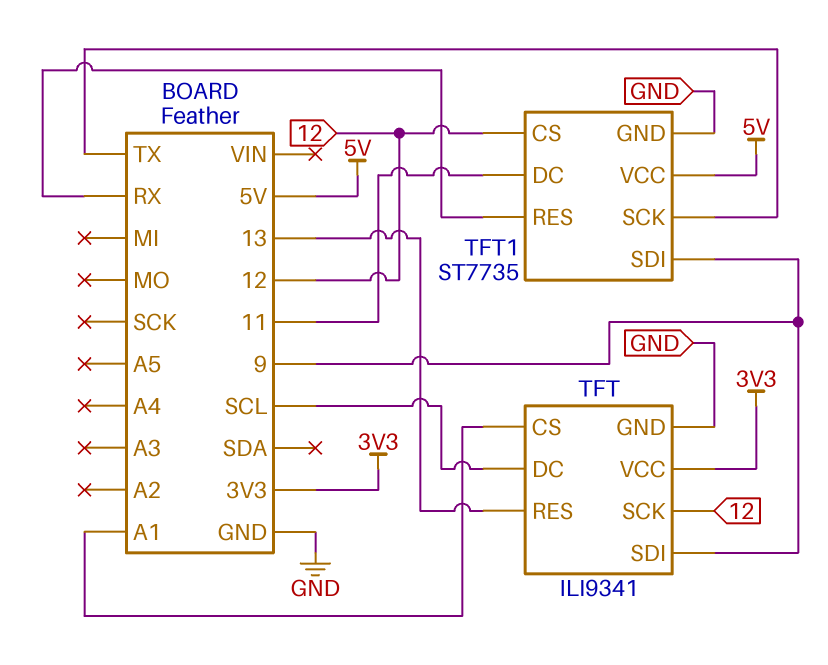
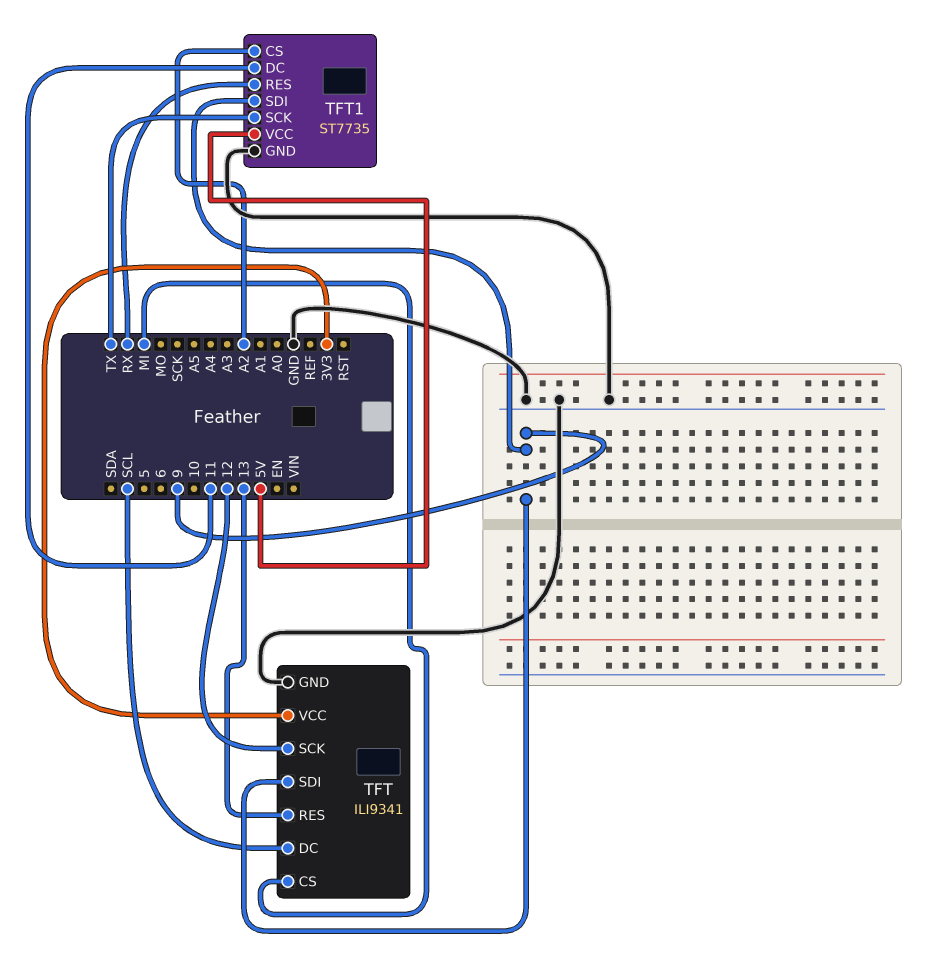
TFT pin CS: A1 -> MI
TFT1 pin CS: 12 -> A2

